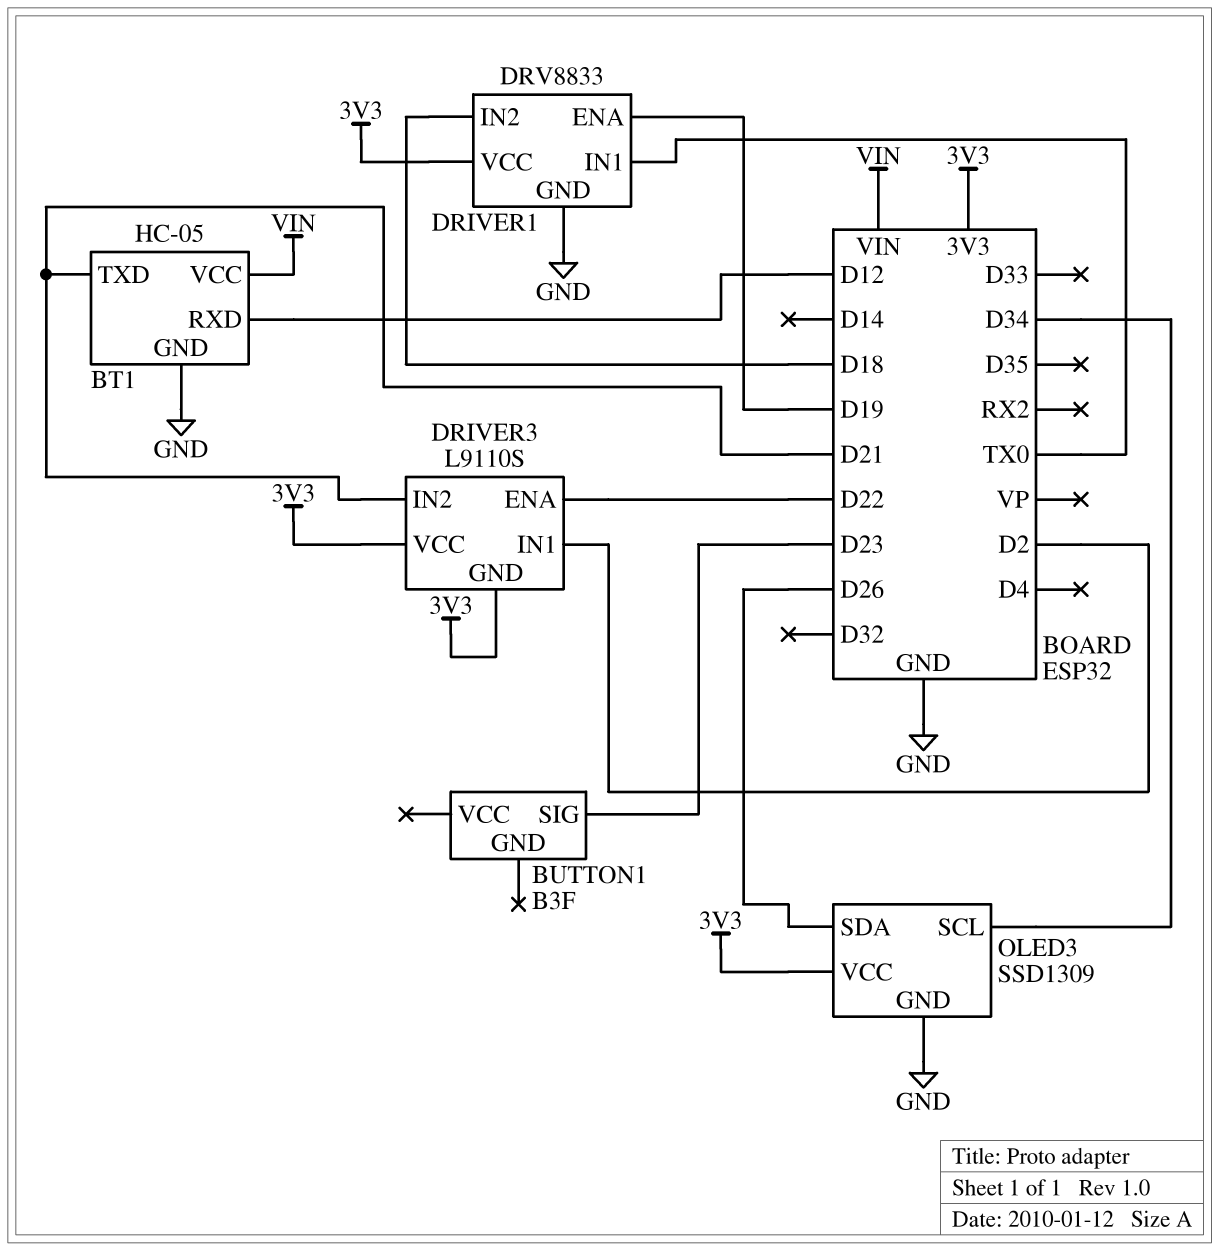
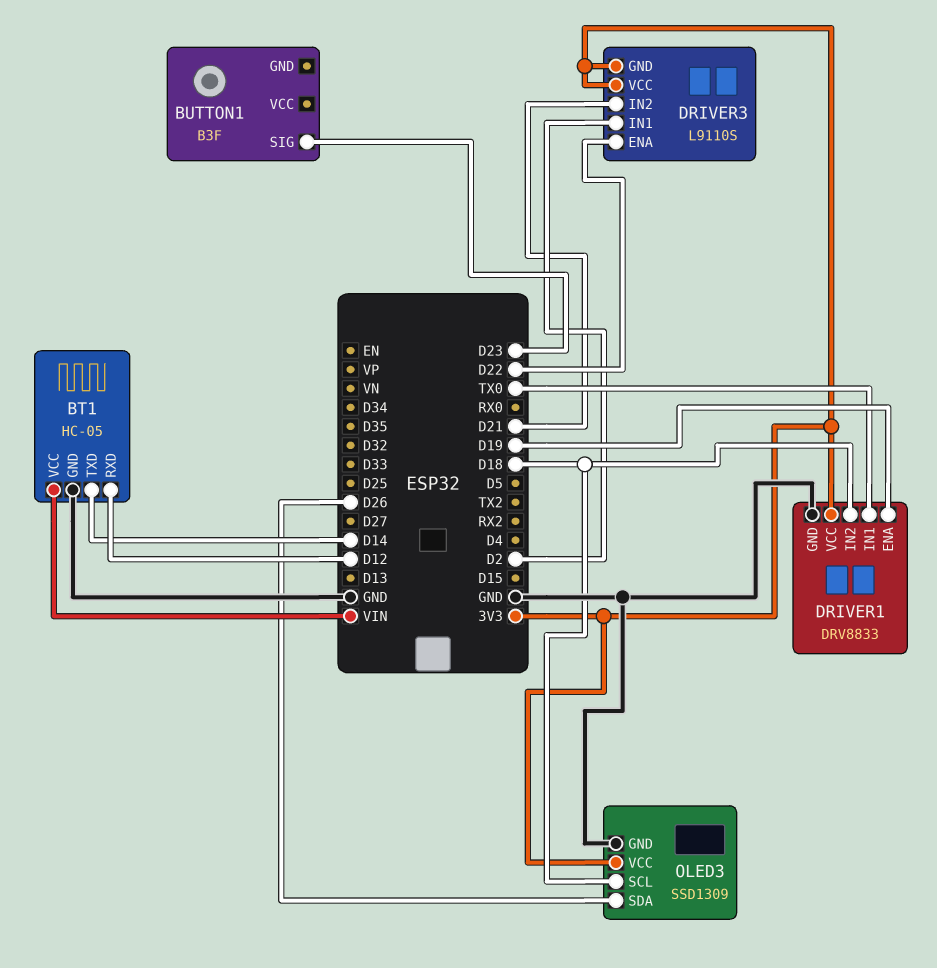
BT1 pin TXD: D21 -> D14
OLED3 pin SCL: D34 -> D18

